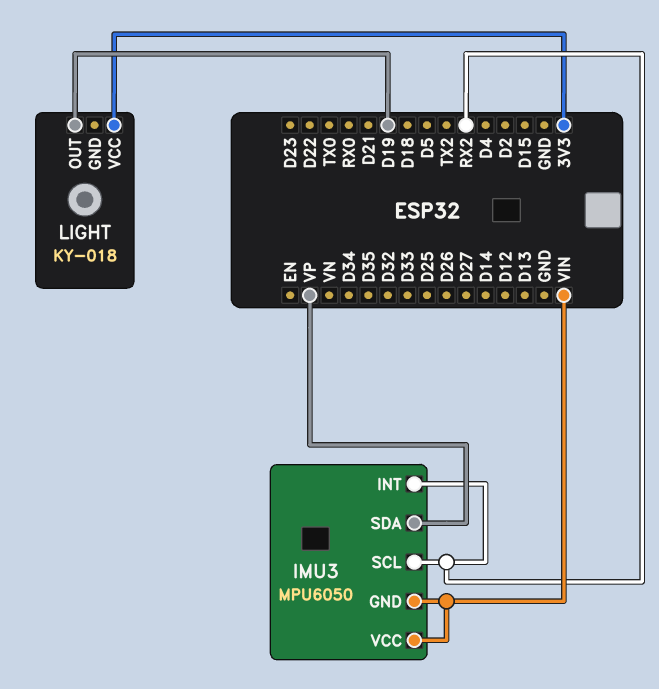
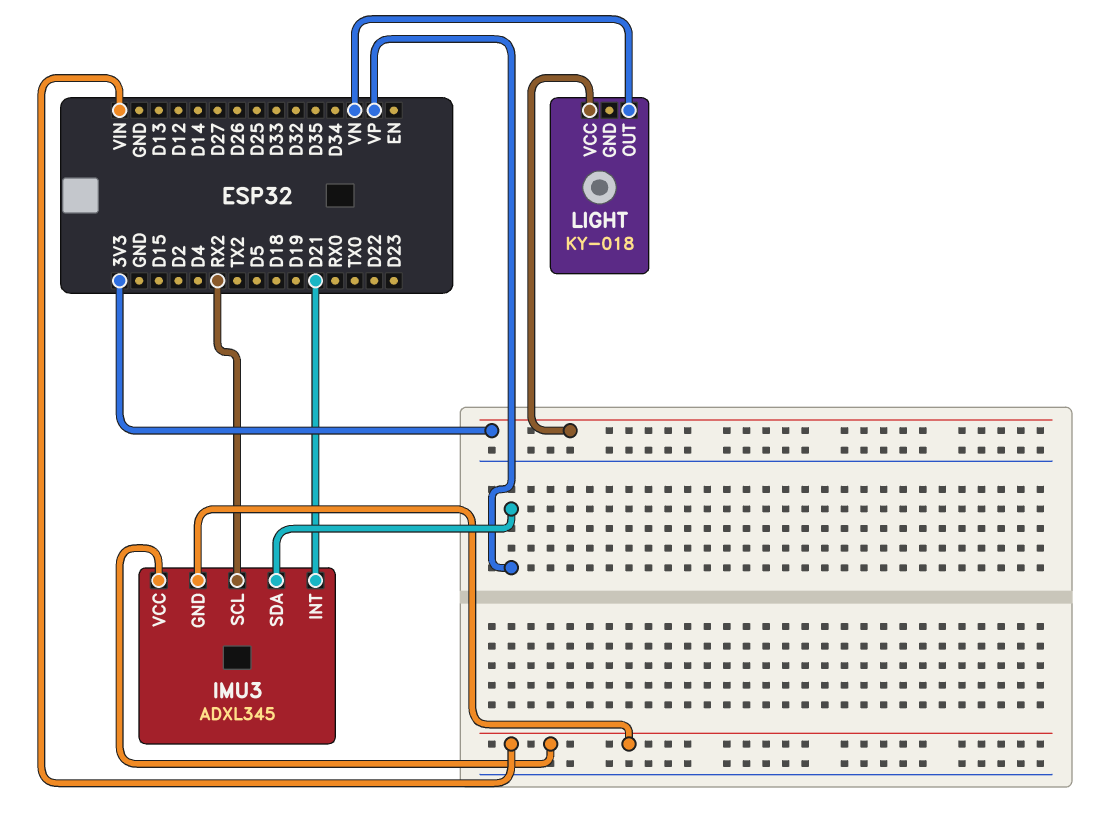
IMU3: MPU6050 -> ADXL345
IMU3 pin INT: RX2 -> D21
LIGHT pin OUT: D19 -> VN

